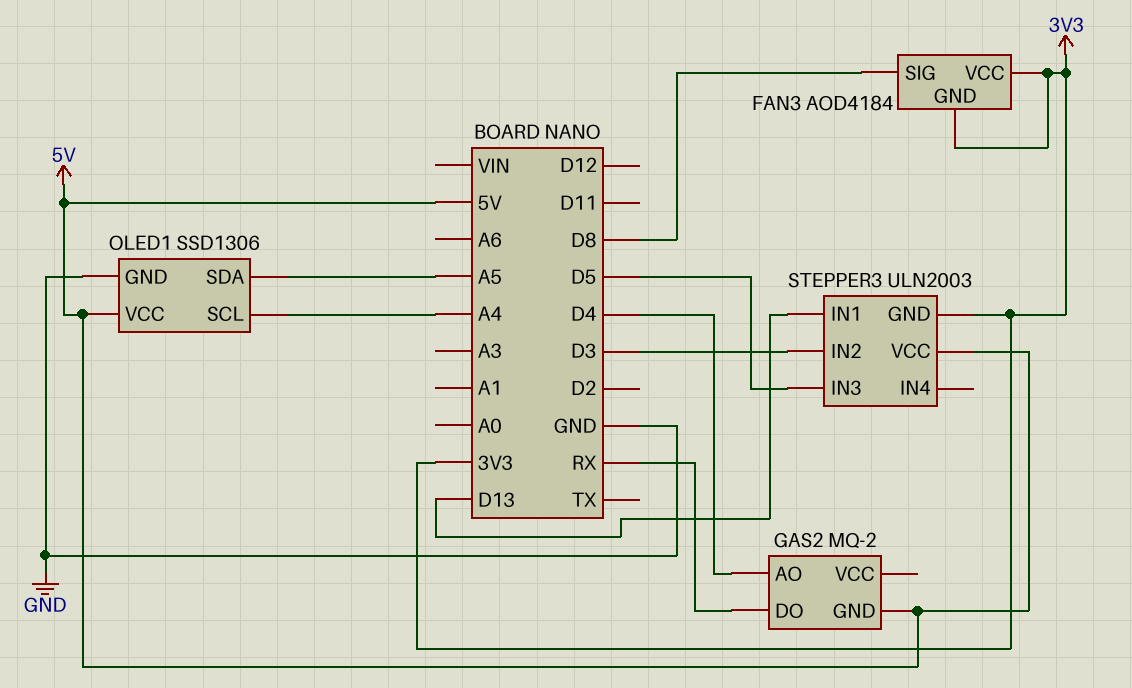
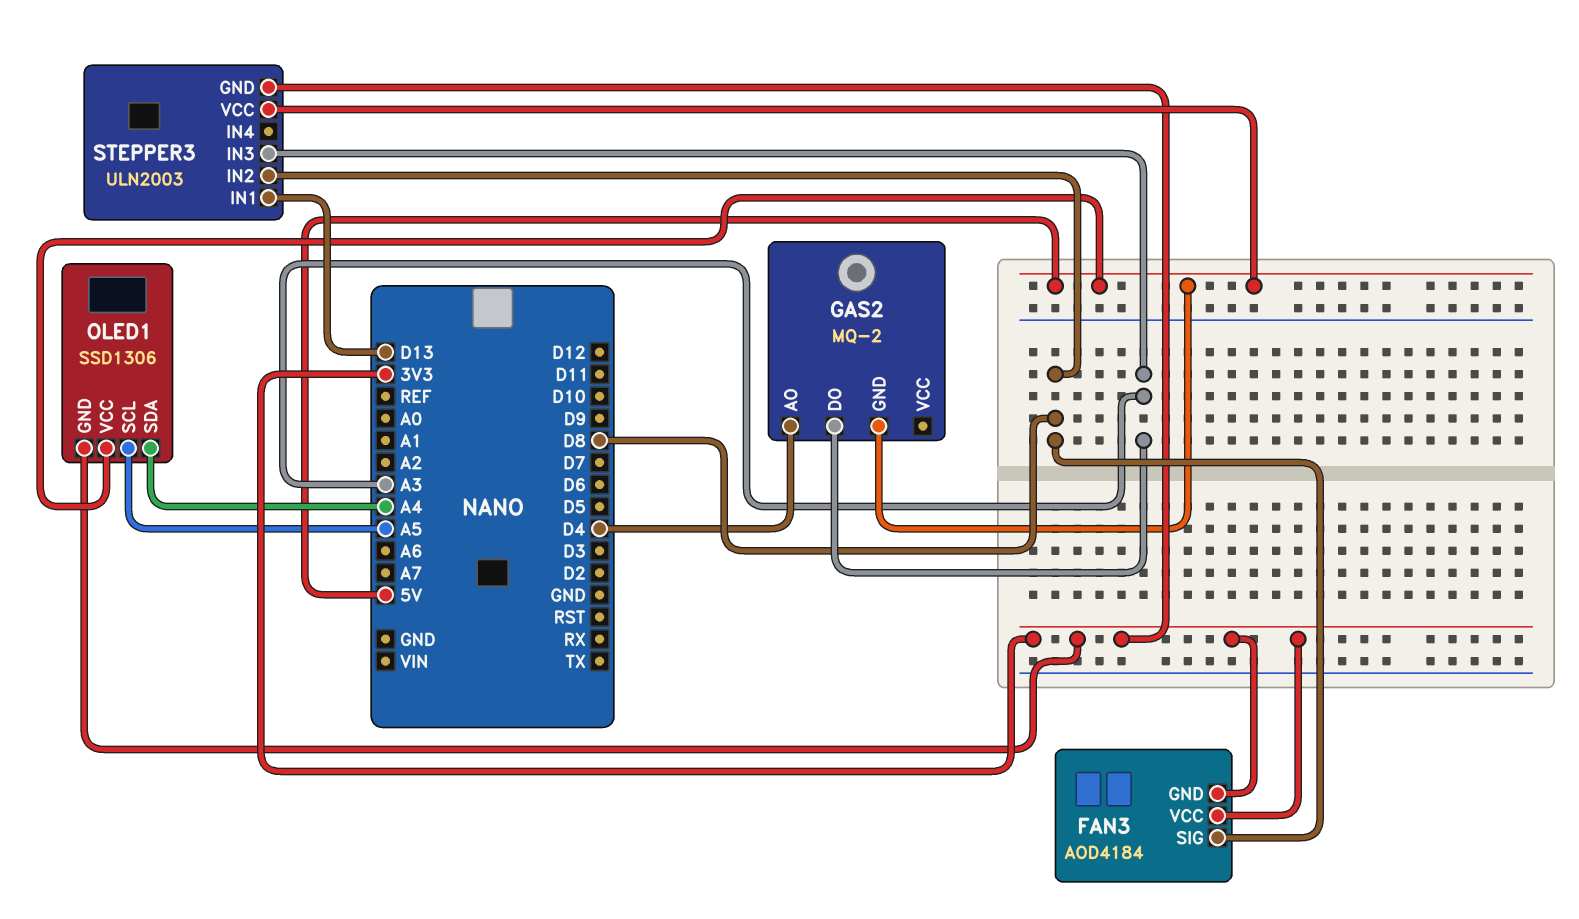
GAS2 pin DO: RX -> A3
OLED1 pin GND: GND -> 3V3
OLED1 pin SCL: A4 -> A5
OLED1 pin SDA: A5 -> A4
STEPPER3 pin IN2: D3 -> D8
STEPPER3 pin IN3: D5 -> A3

